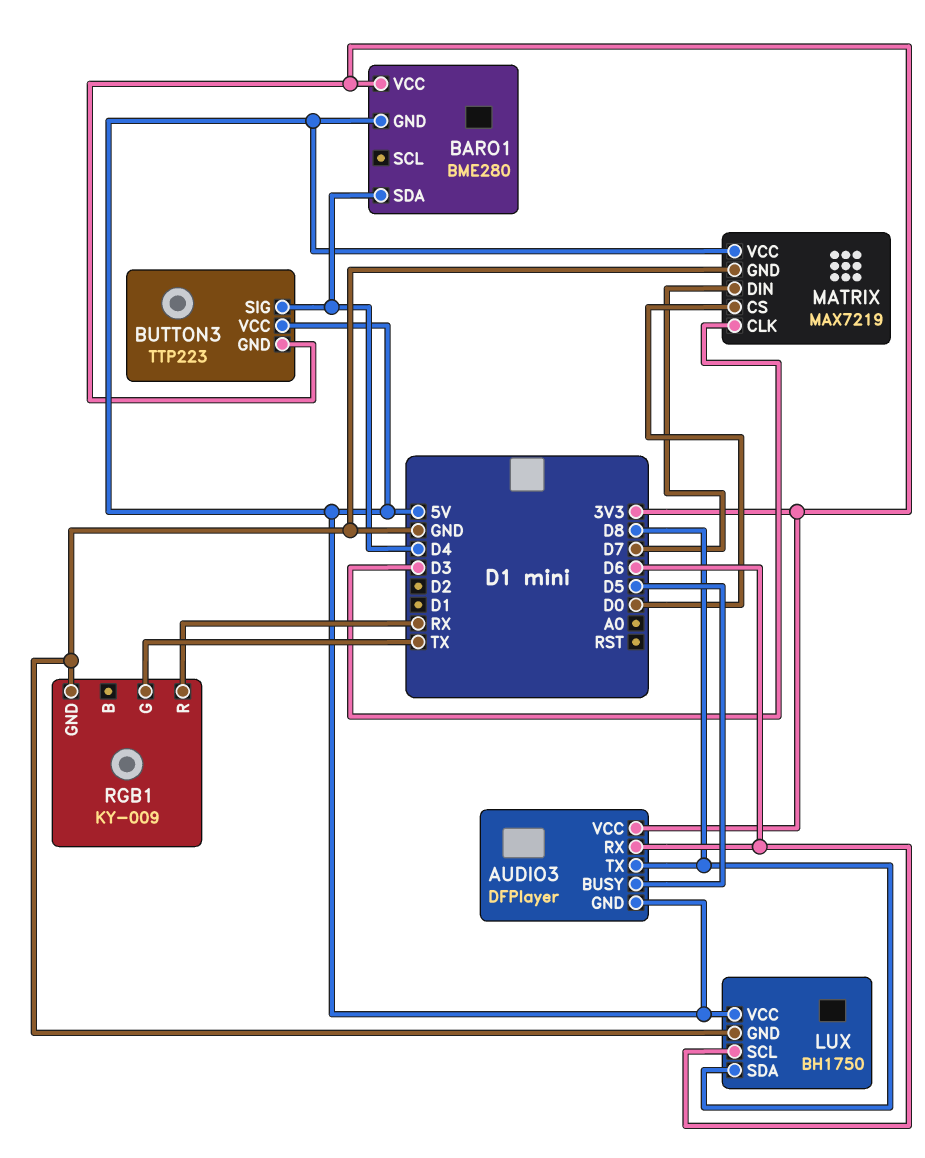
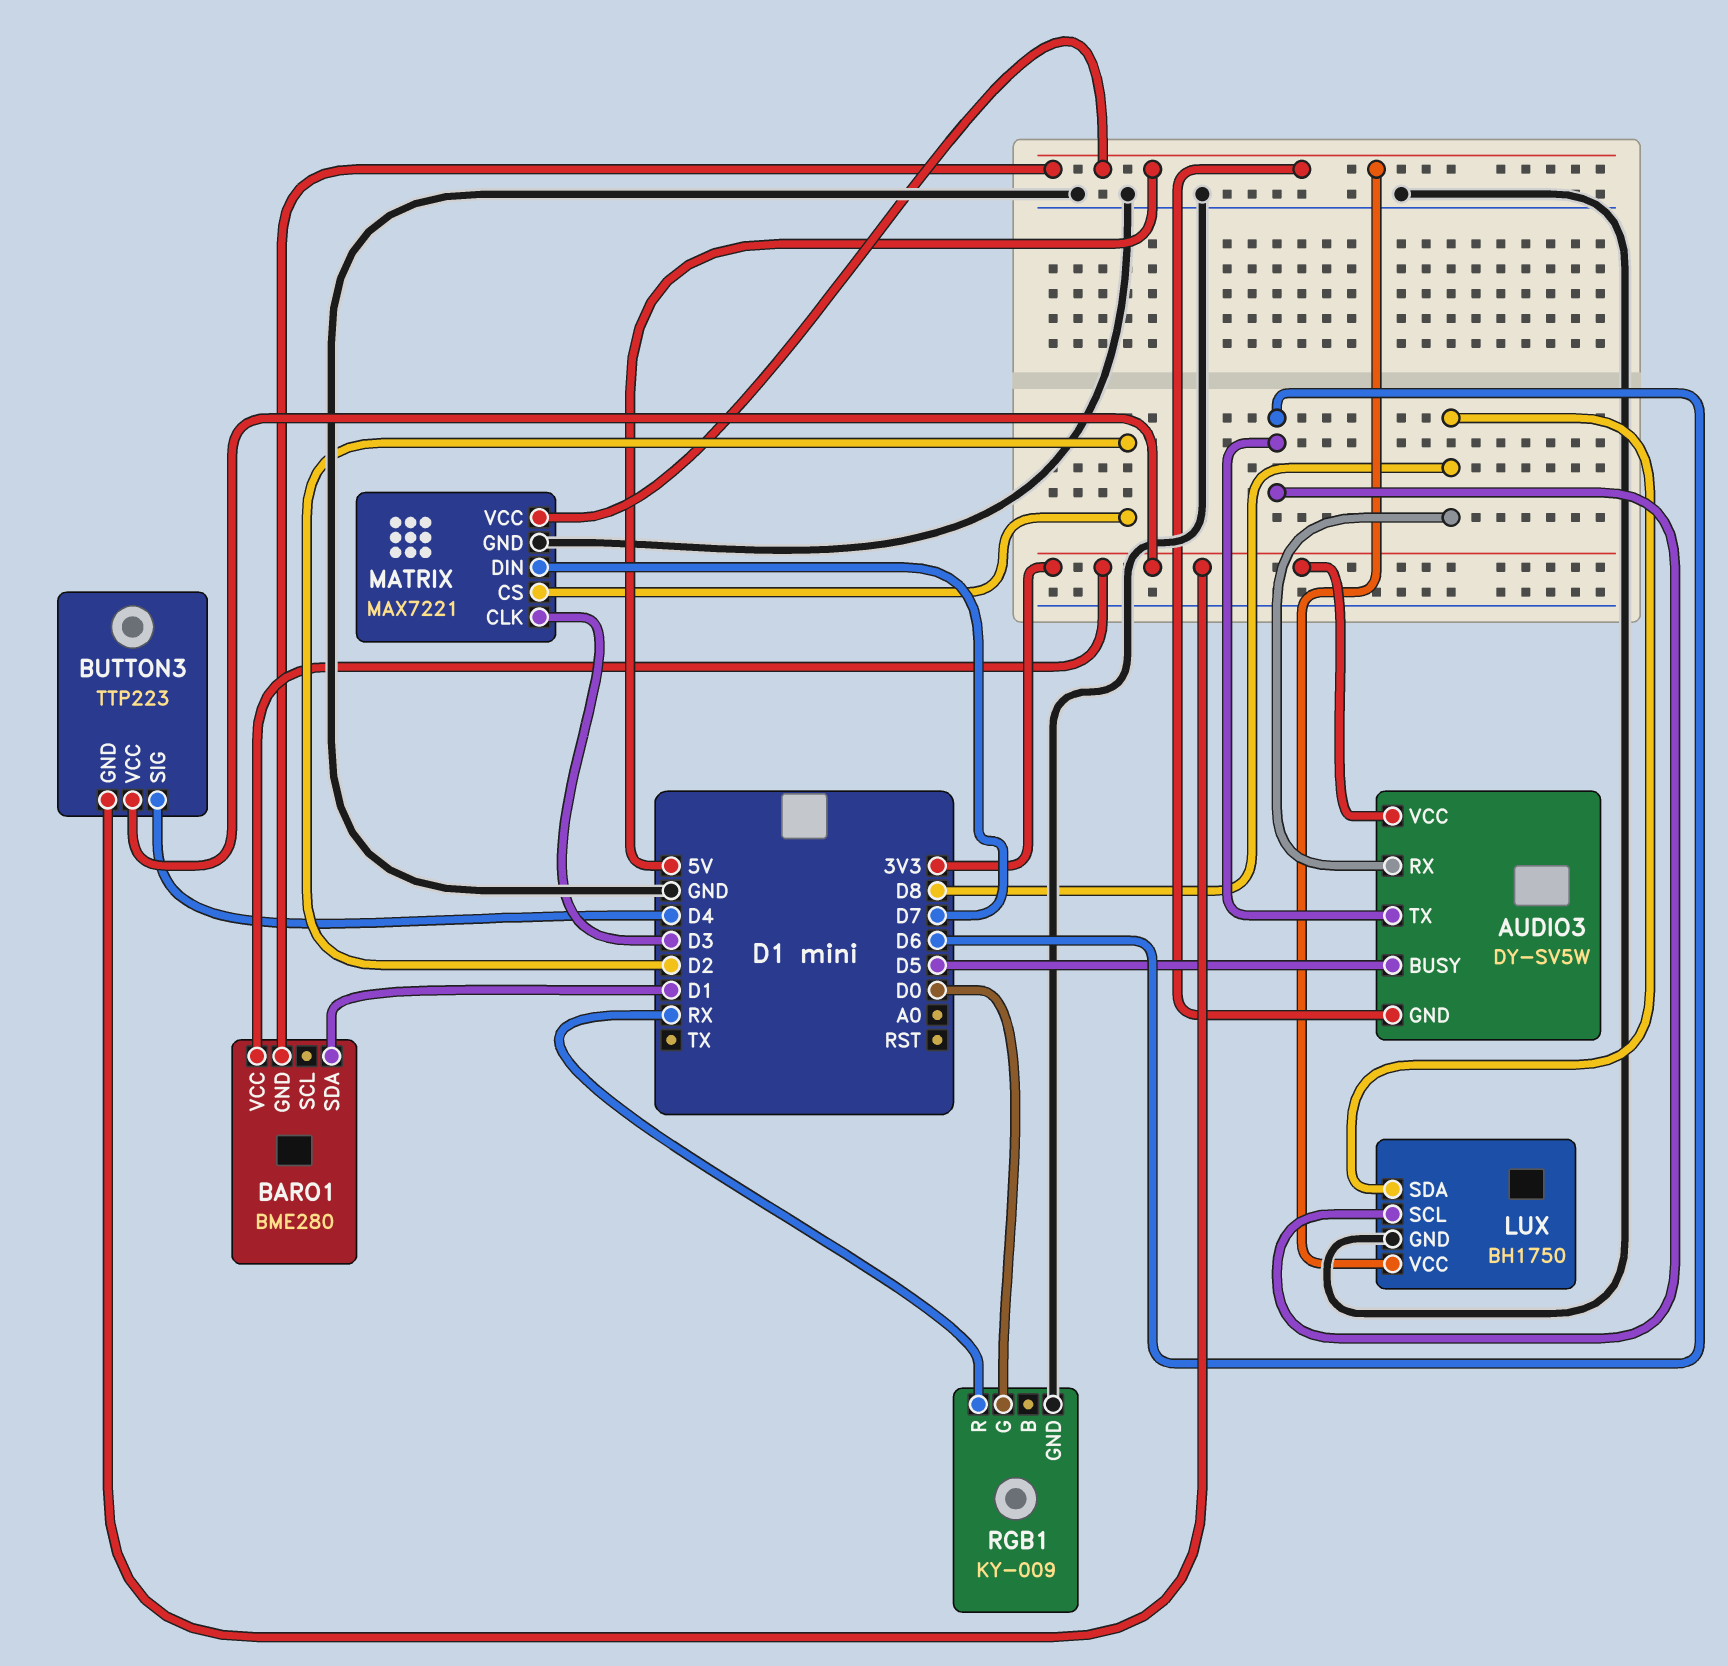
AUDIO3: DFPlayer -> DY-SV5W
AUDIO3 pin RX: D6 -> D8
AUDIO3 pin TX: D8 -> D6
BARO1 pin SDA: D4 -> D1
BUTTON3 pin VCC: 5V -> 3V3
MATRIX: MAX7219 -> MAX7221
MATRIX pin CS: D0 -> D2
RGB1 pin G: TX -> D0

